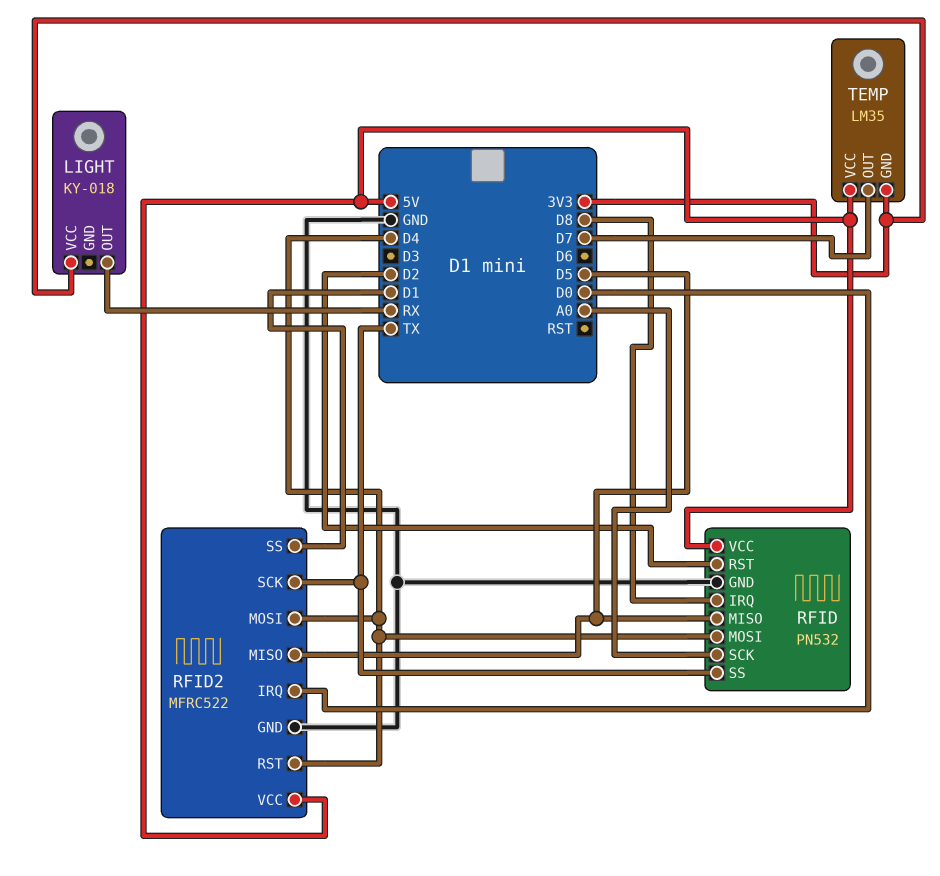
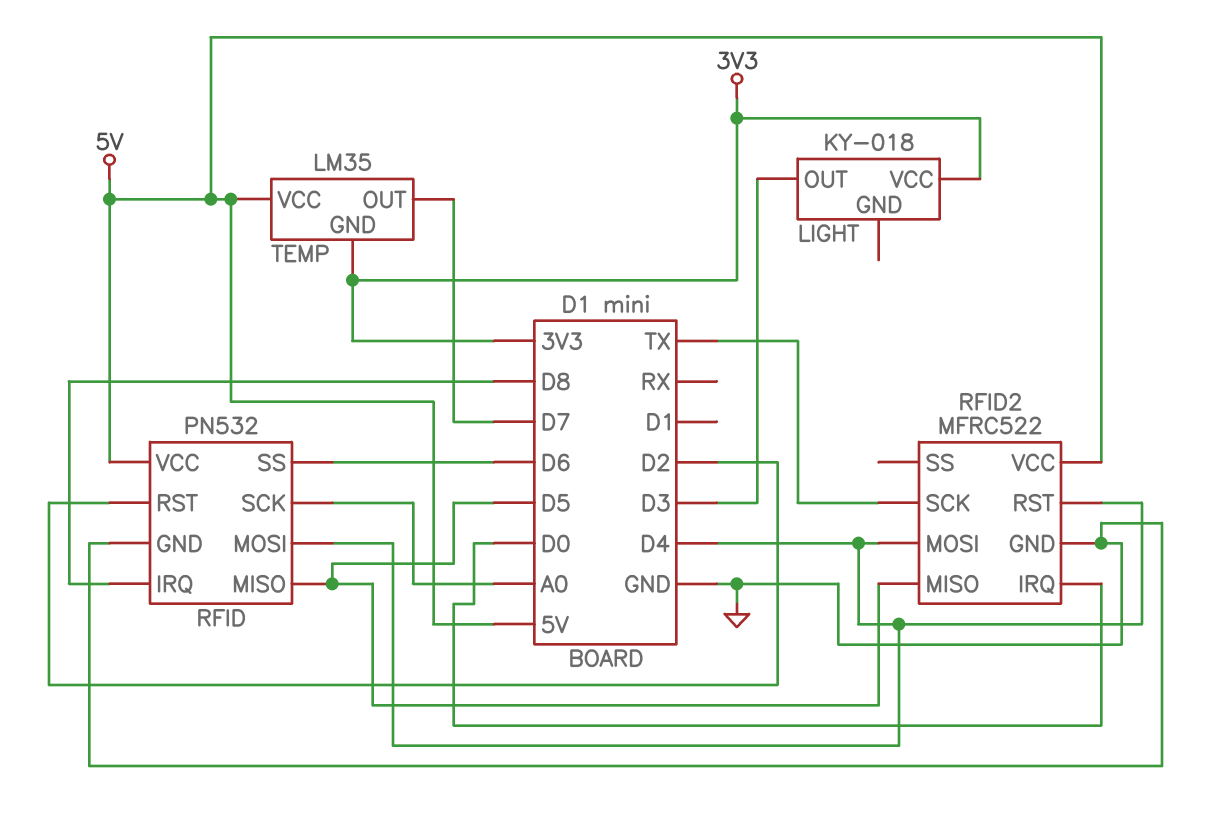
LIGHT pin OUT: RX -> D3
RFID pin SS: TX -> D6
RFID2 pin SS: D1 -> none

